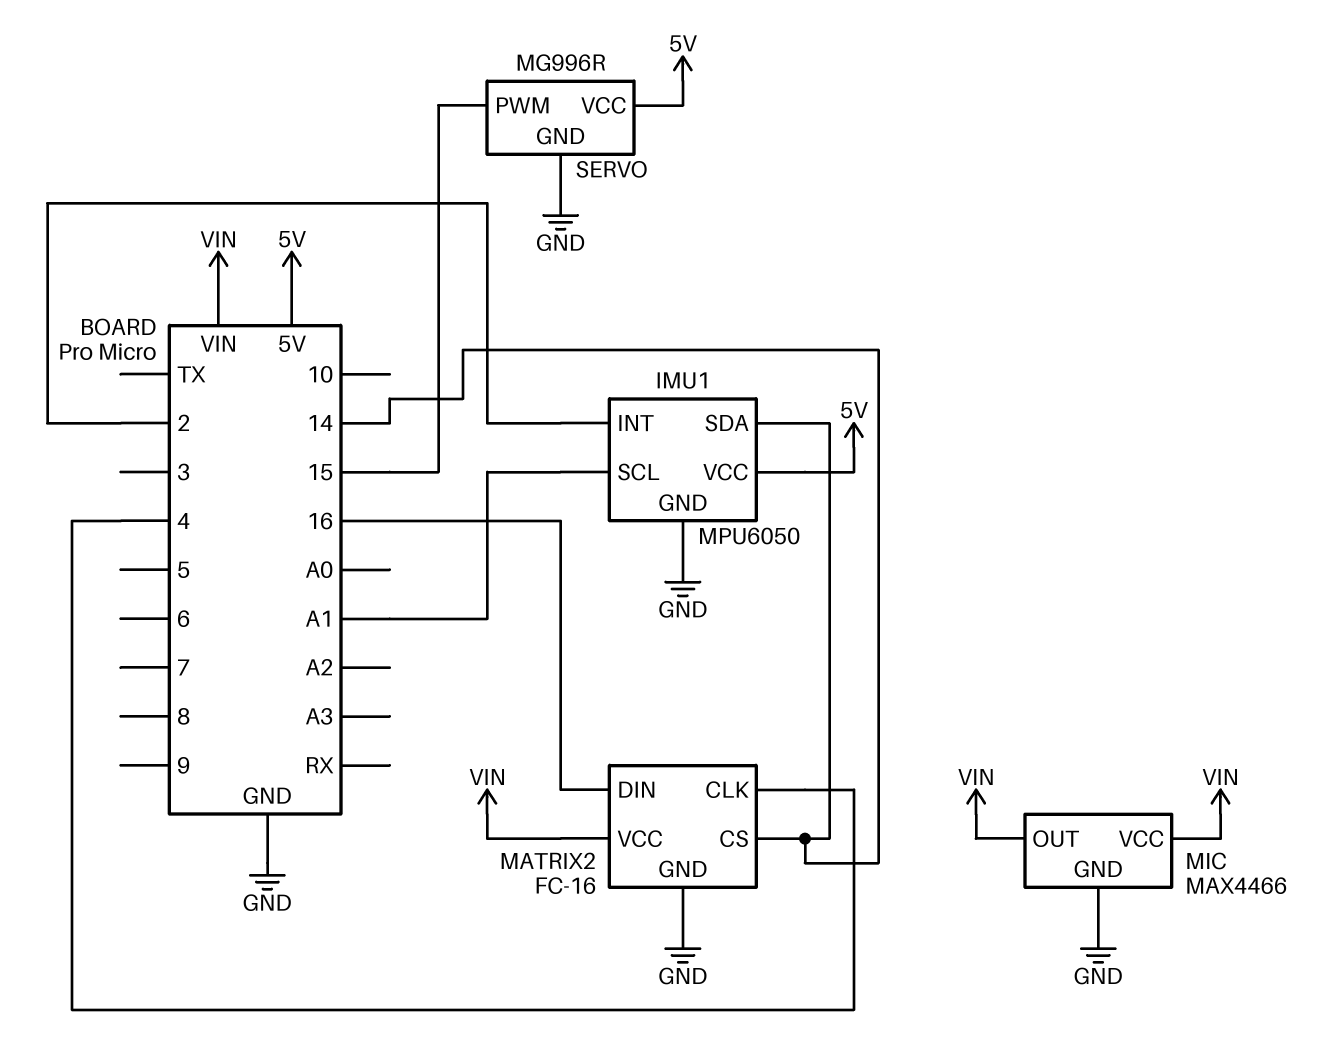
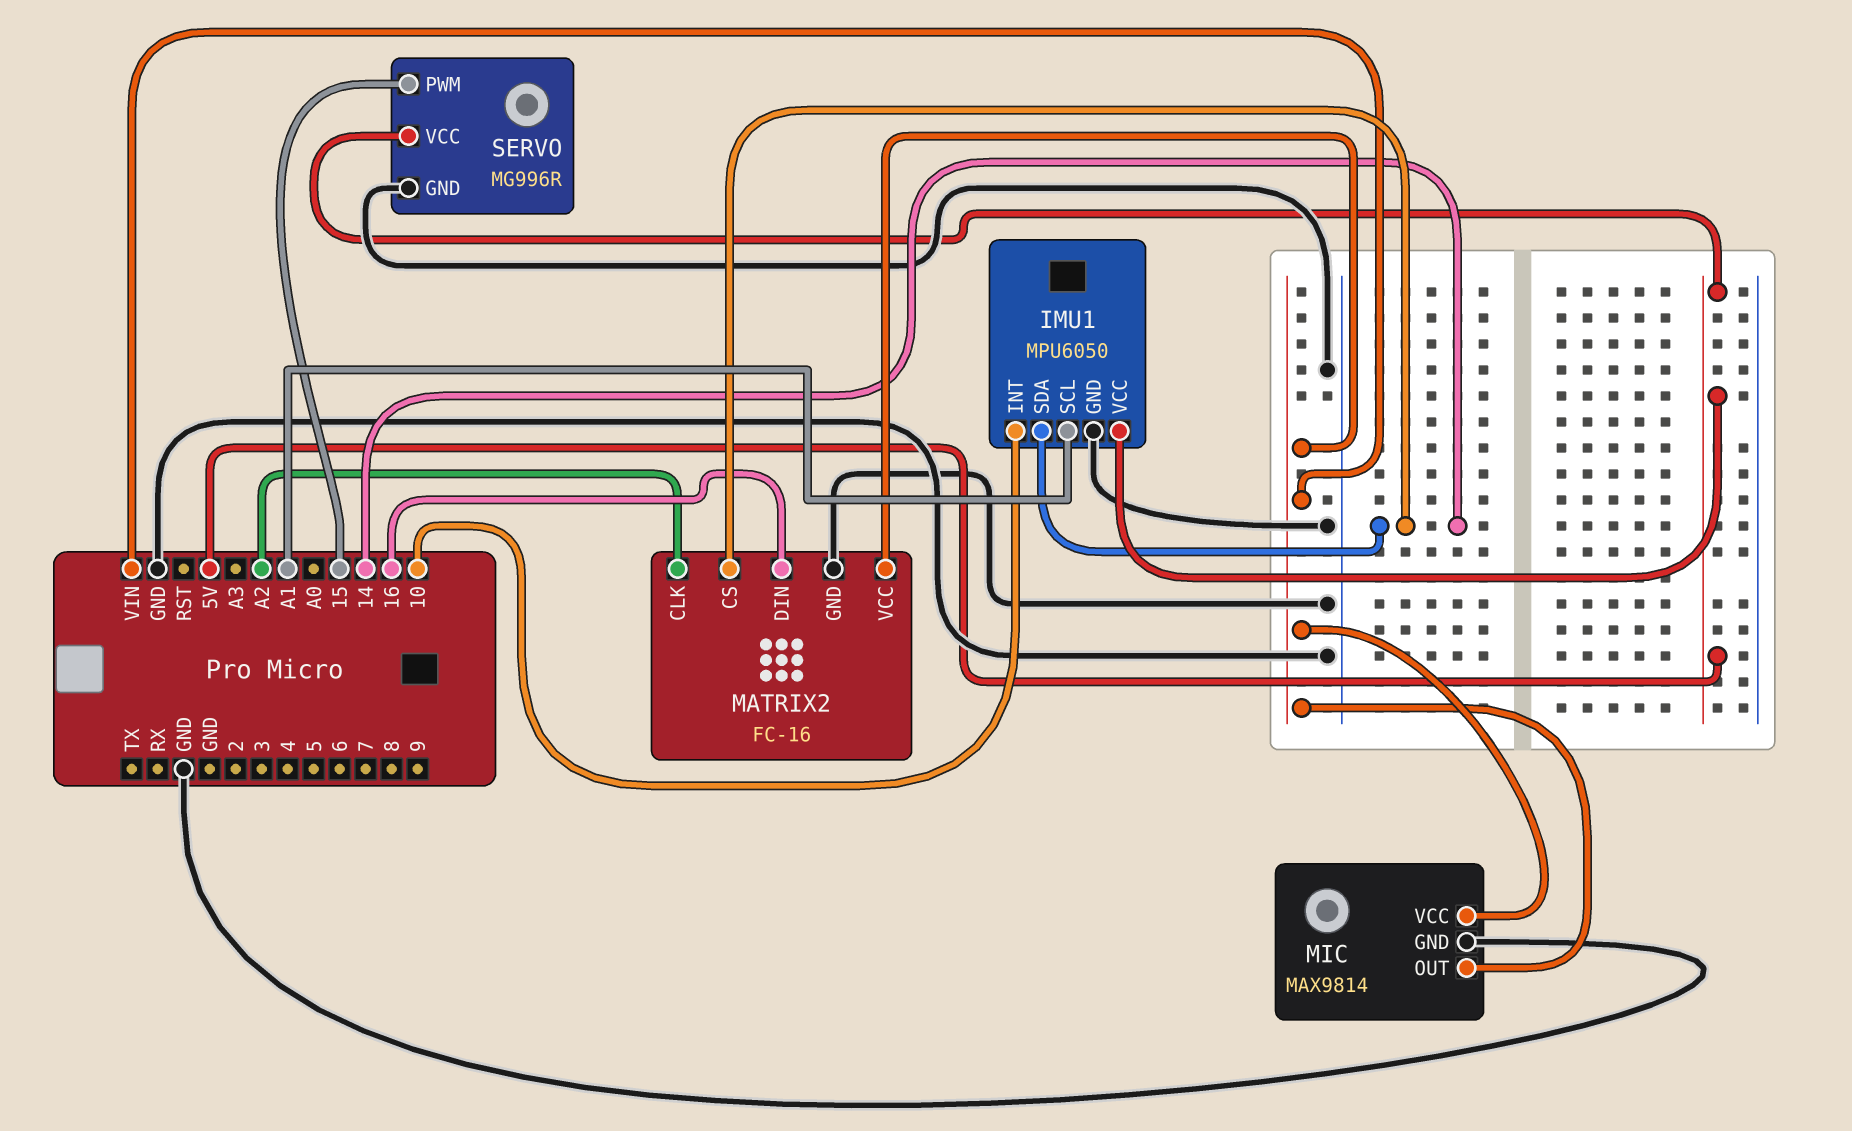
IMU1 pin INT: 2 -> 10
MATRIX2 pin CLK: 4 -> A2
MIC: MAX4466 -> MAX9814

